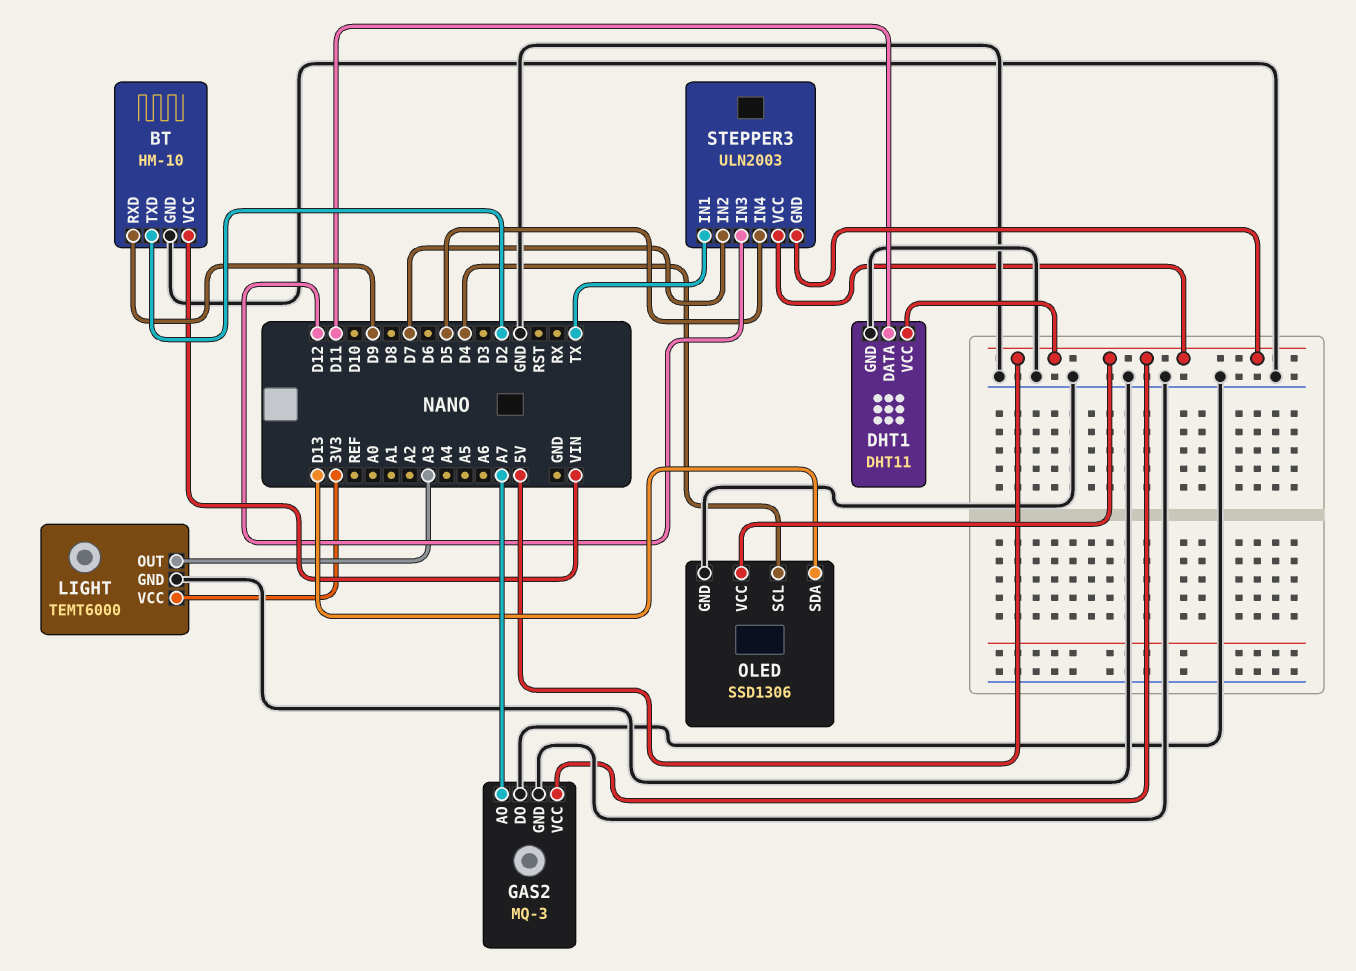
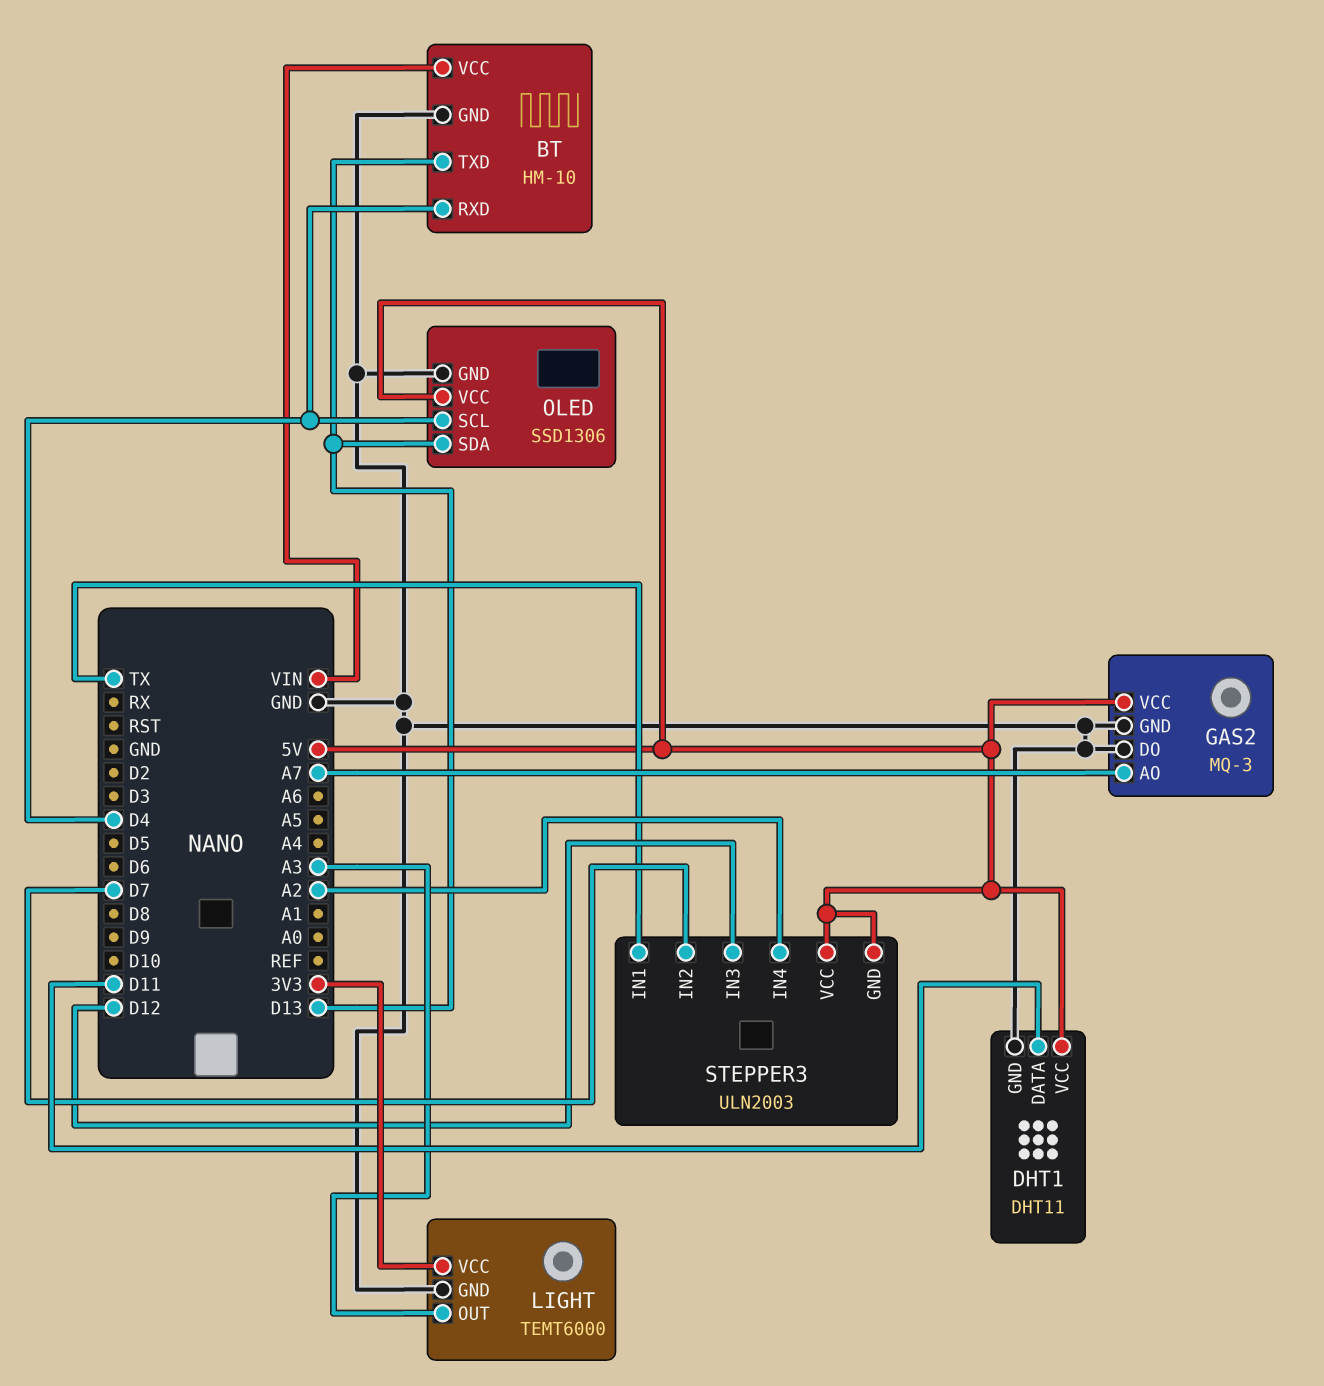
BT pin RXD: D9 -> D4
BT pin TXD: D2 -> D13
STEPPER3 pin IN4: D5 -> A2

